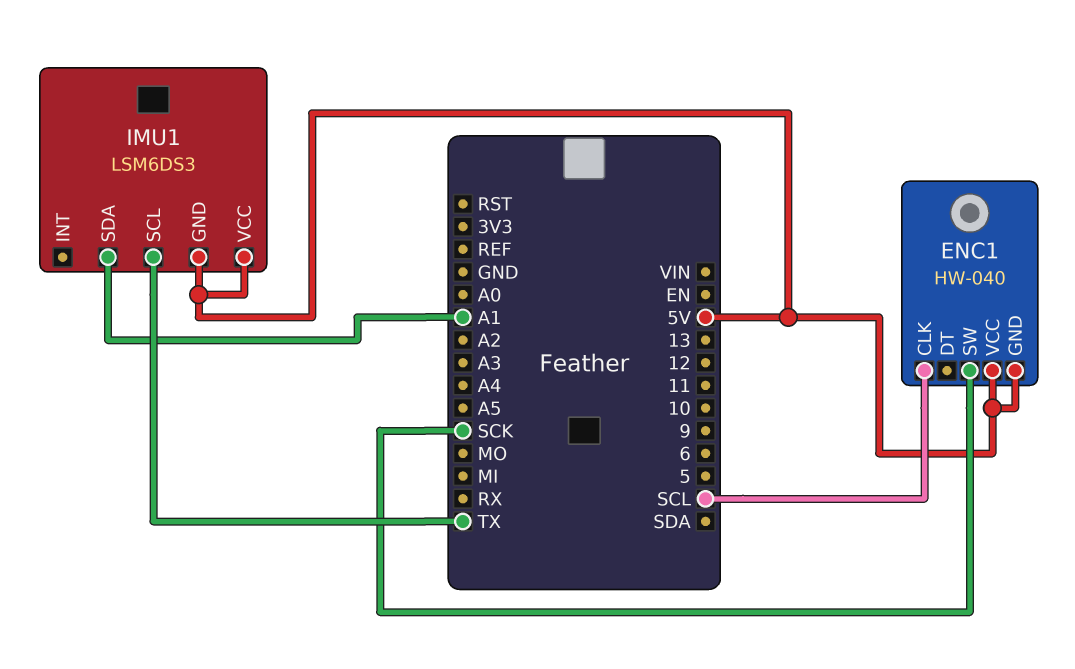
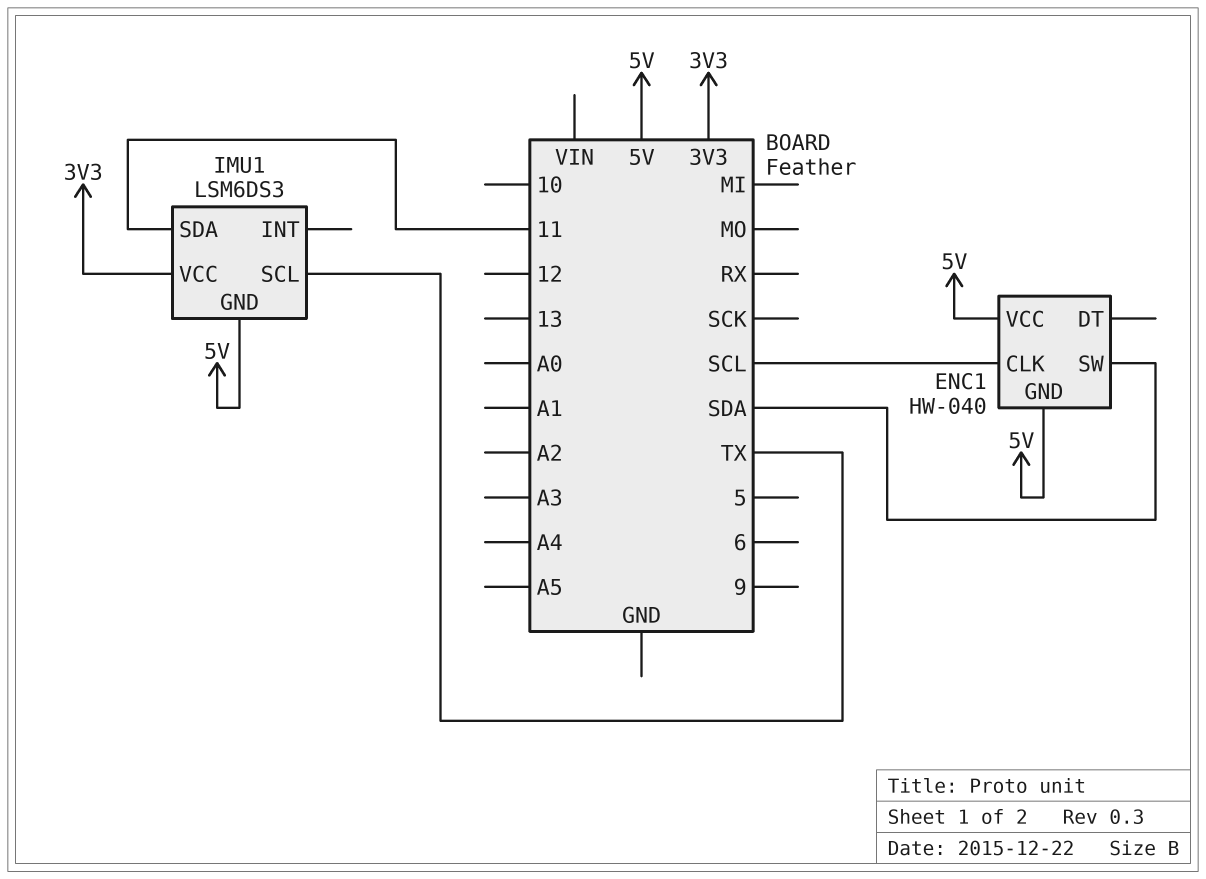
ENC1 pin SW: SCK -> SDA
IMU1 pin SDA: A1 -> 11
IMU1 pin VCC: 5V -> 3V3

